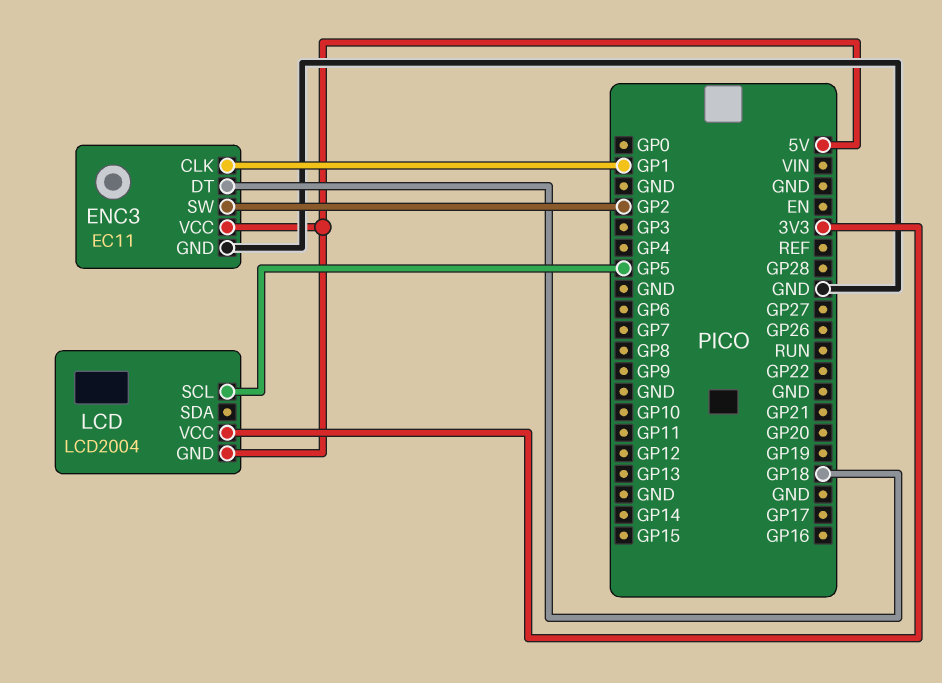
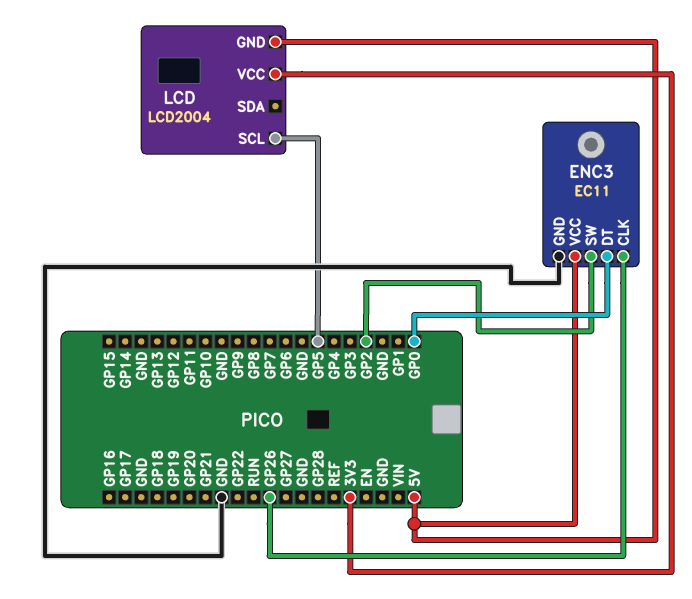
ENC3 pin CLK: GP1 -> GP26
ENC3 pin DT: GP18 -> GP0

